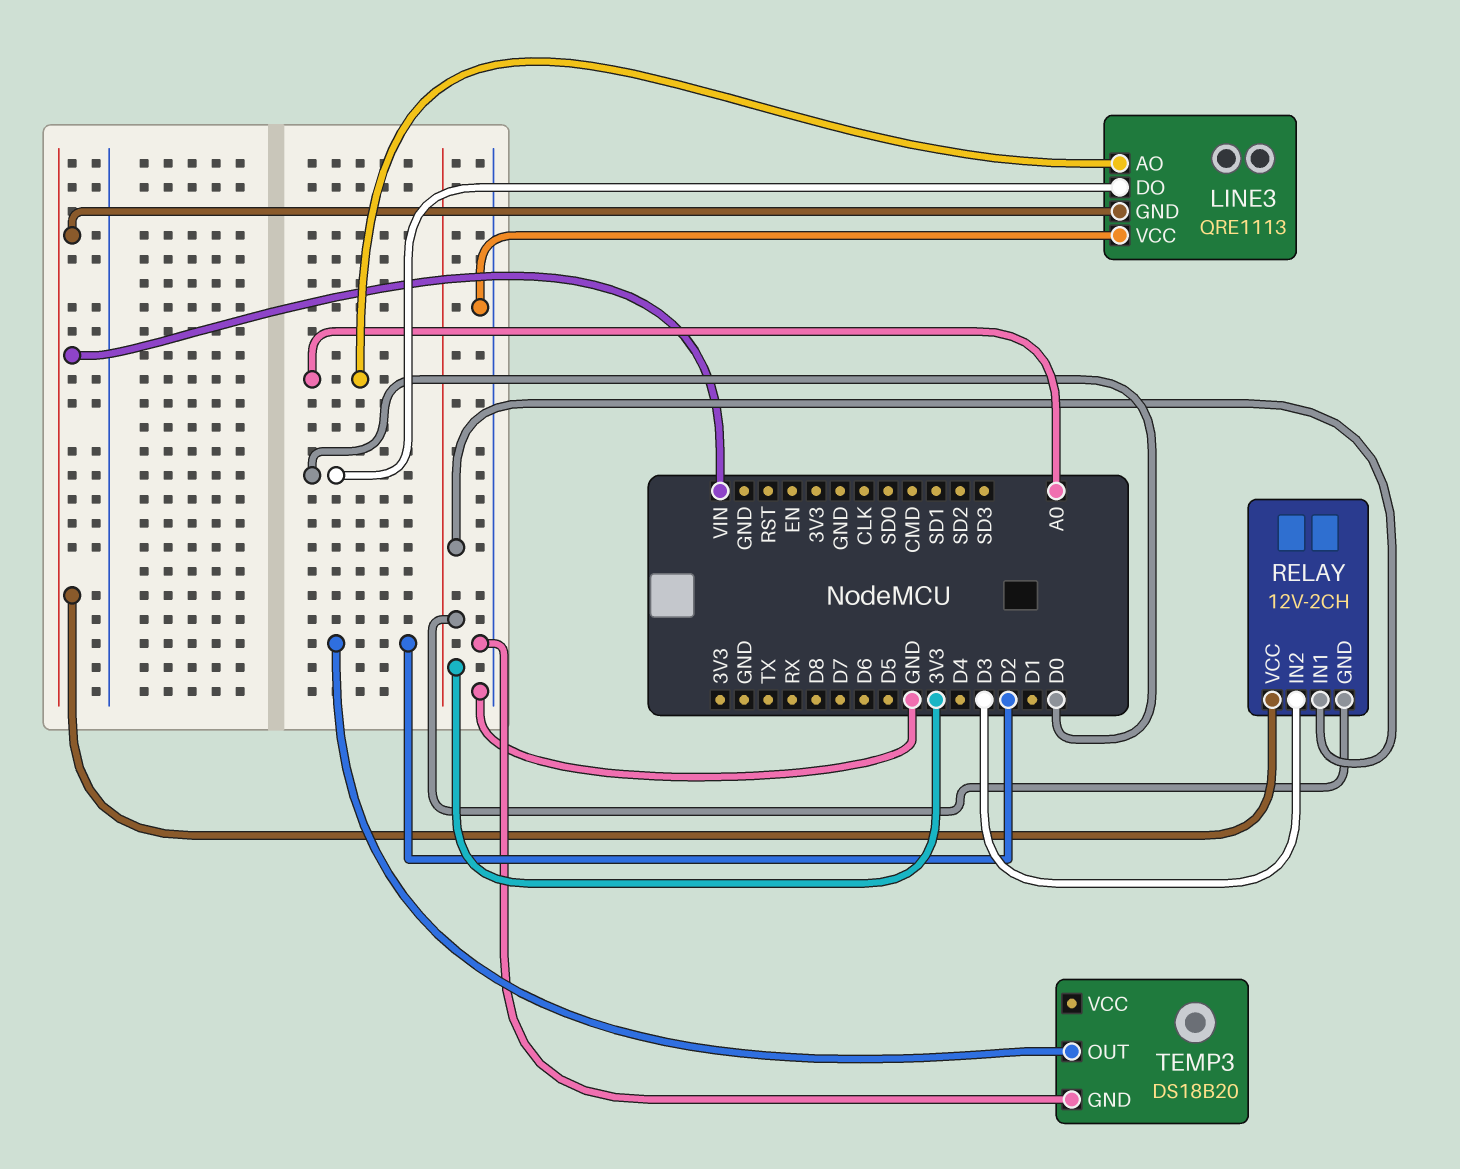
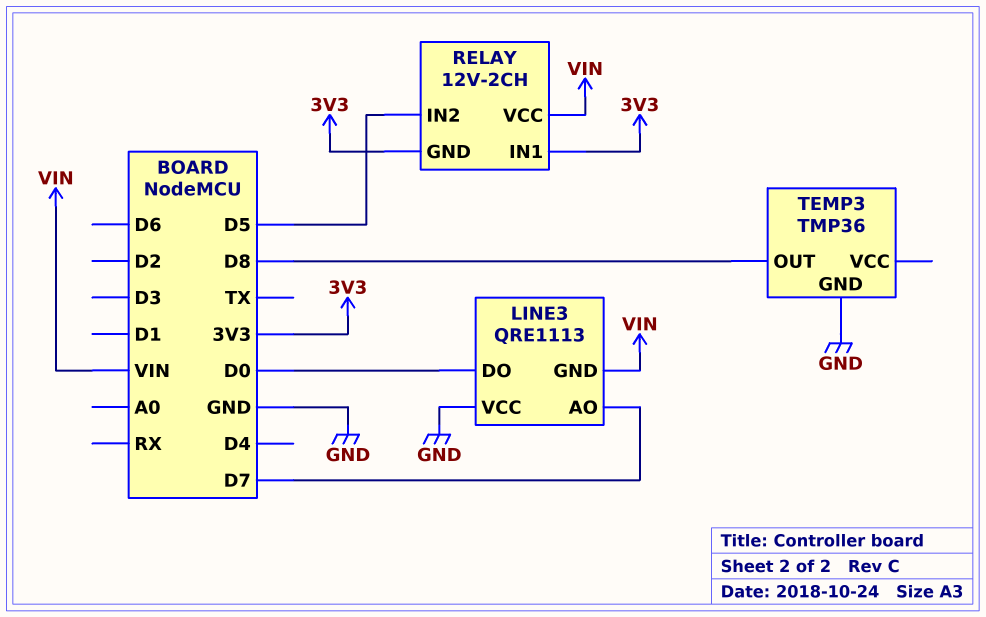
LINE3 pin AO: A0 -> D7
RELAY pin IN2: D3 -> D5
TEMP3: DS18B20 -> TMP36
TEMP3 pin OUT: D2 -> D8

